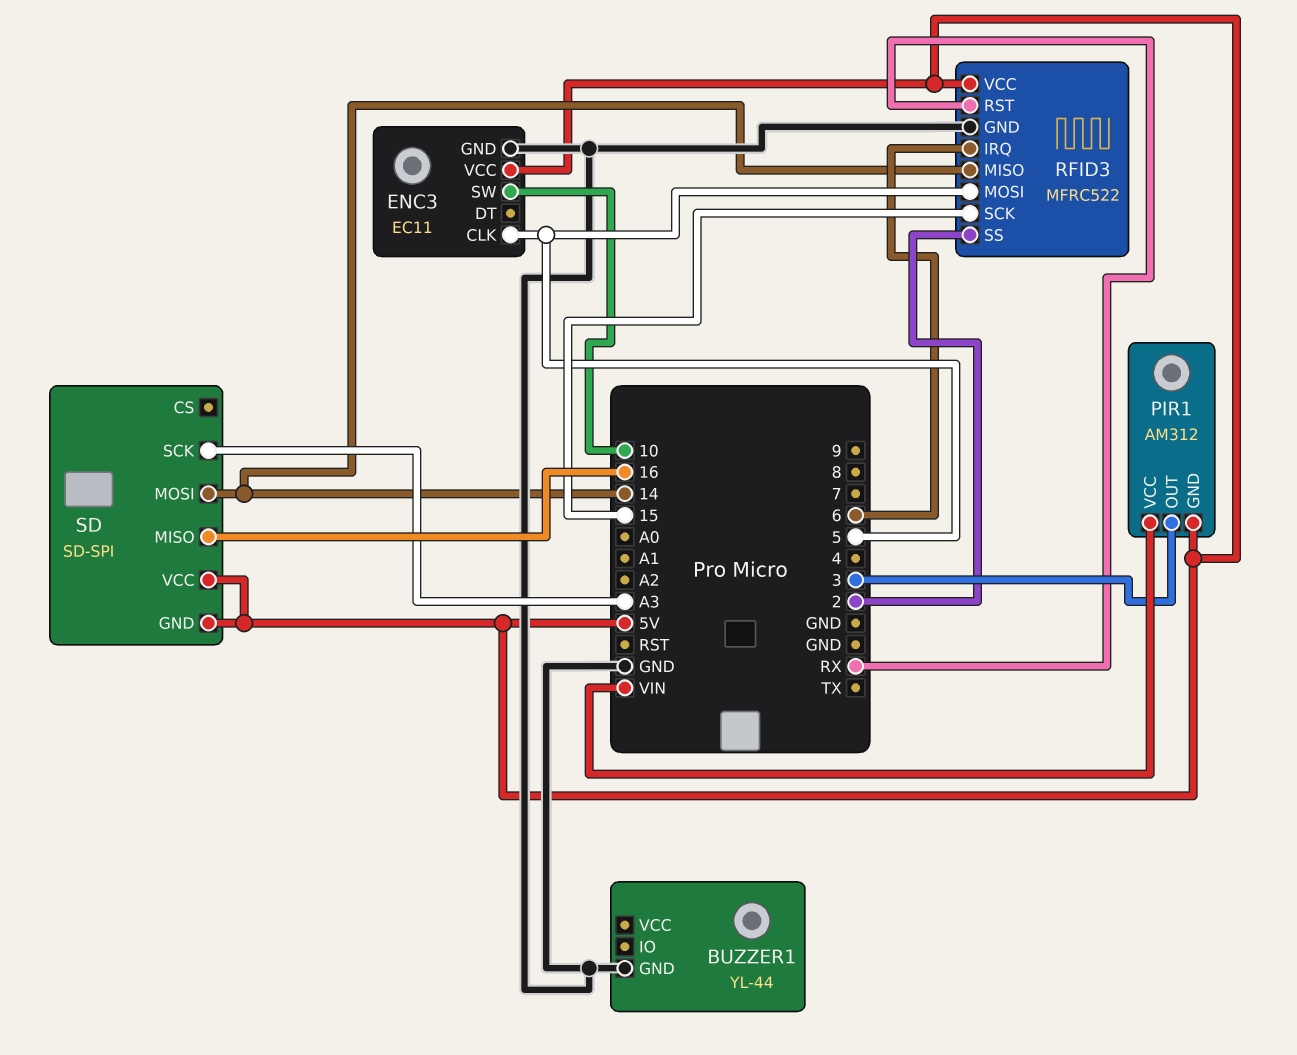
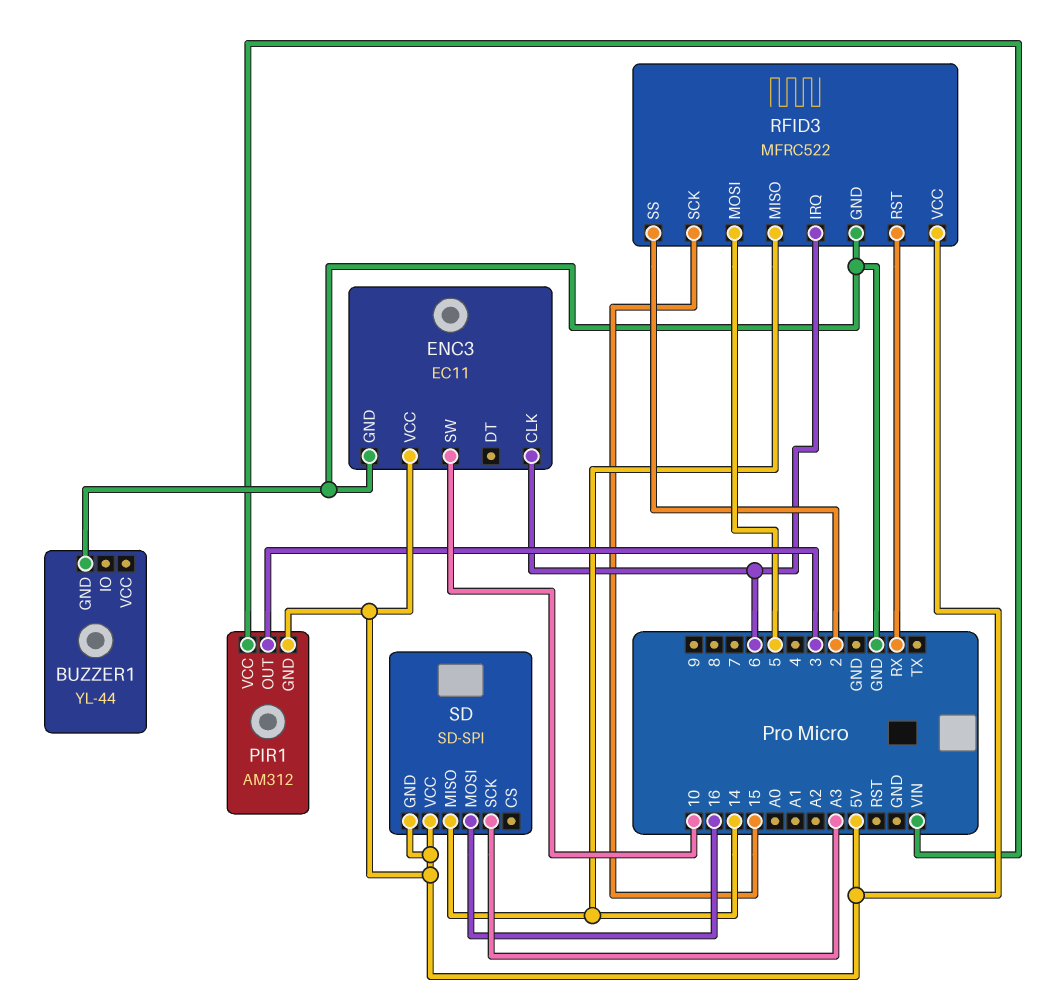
ENC3 pin CLK: 5 -> 6
SD pin MISO: 16 -> 14
SD pin MOSI: 14 -> 16

